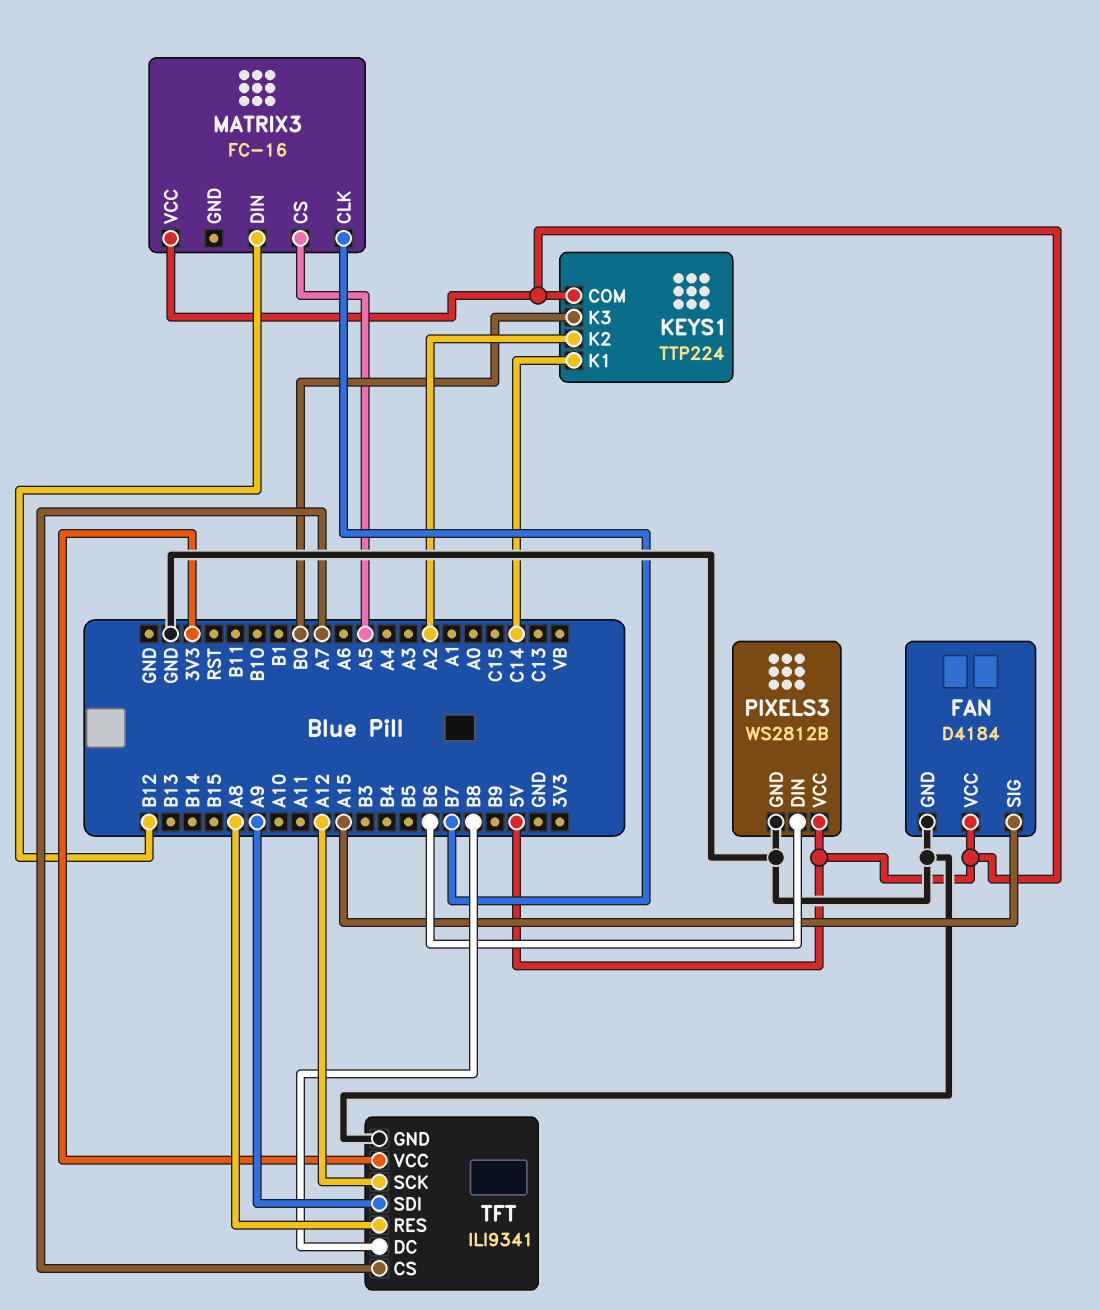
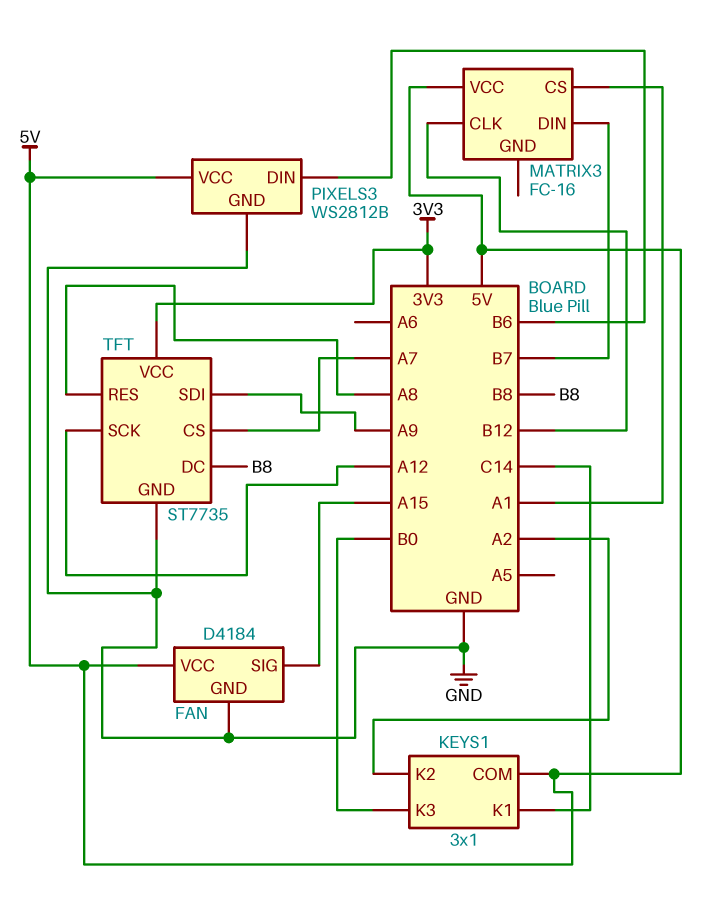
KEYS1: TTP224 -> 3x1
MATRIX3 pin CLK: B7 -> B12
MATRIX3 pin CS: A5 -> A1
MATRIX3 pin DIN: B12 -> B7
TFT: ILI9341 -> ST7735

